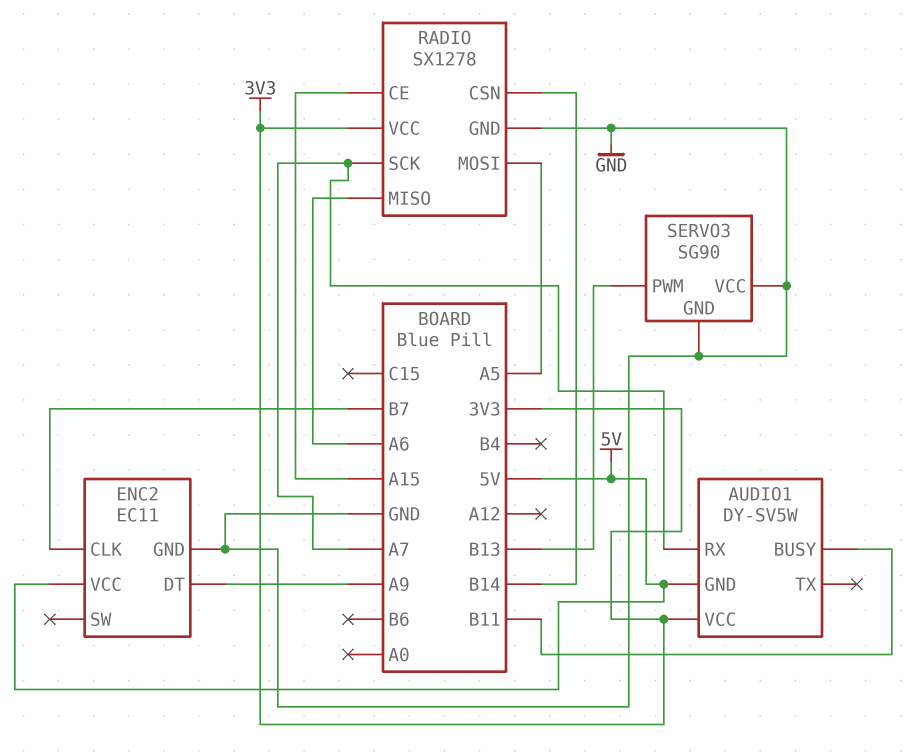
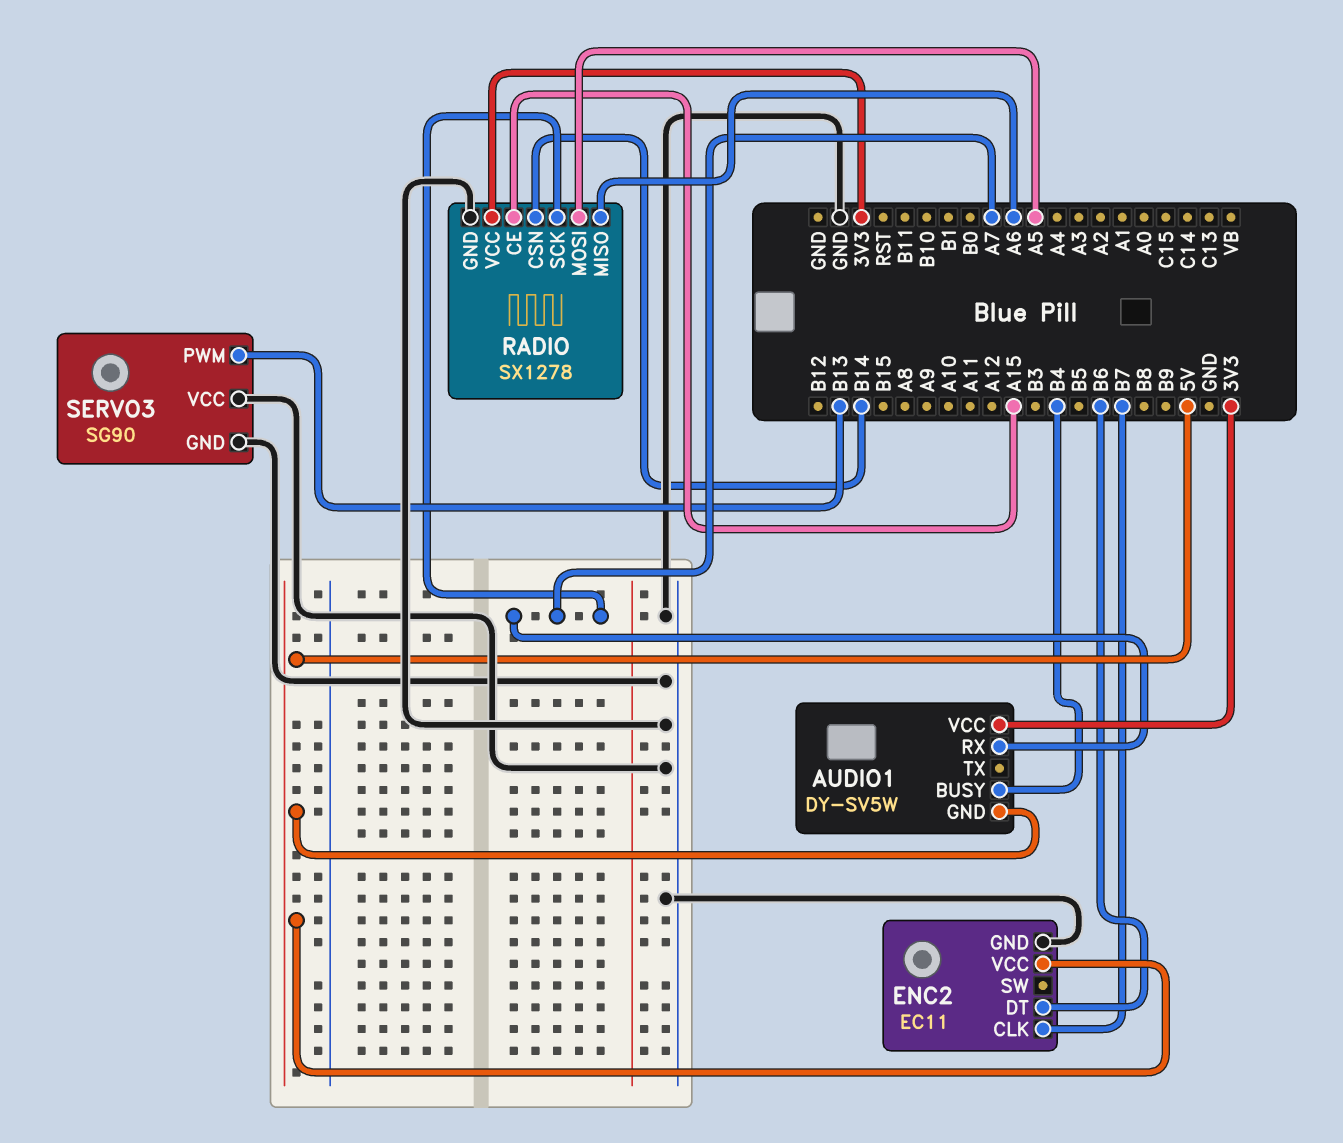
AUDIO1 pin BUSY: B11 -> B4
ENC2 pin DT: A9 -> B6

